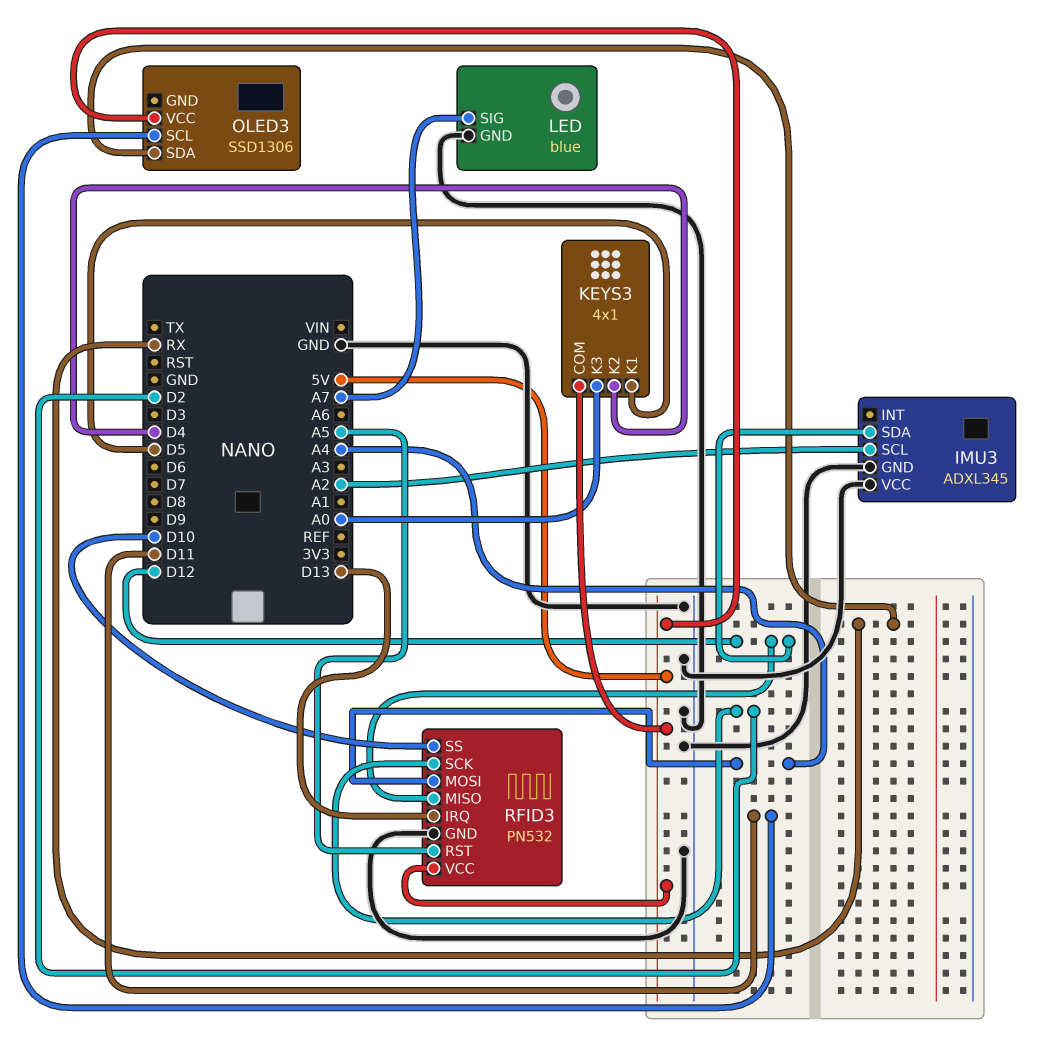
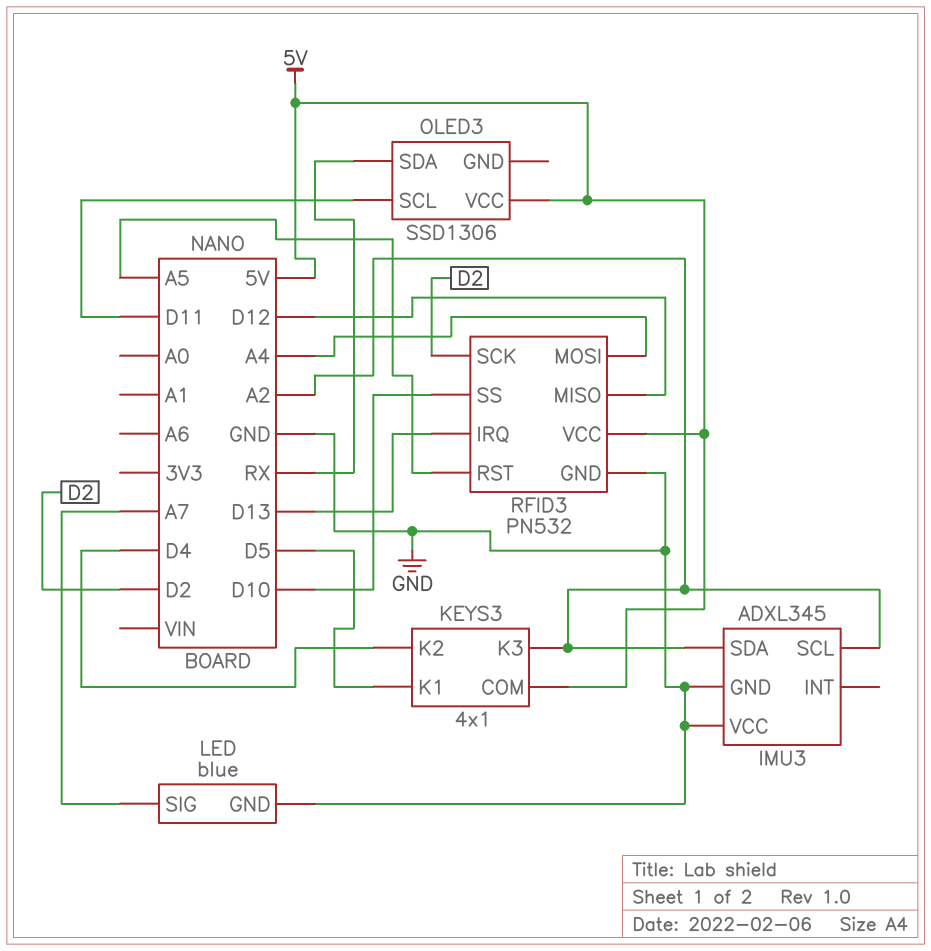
IMU3 pin SDA: D12 -> A2
KEYS3 pin K3: A0 -> A2

